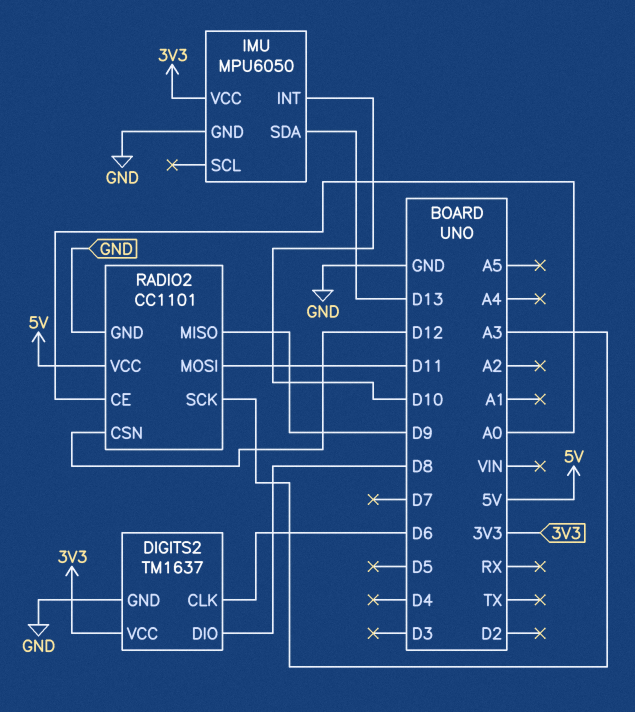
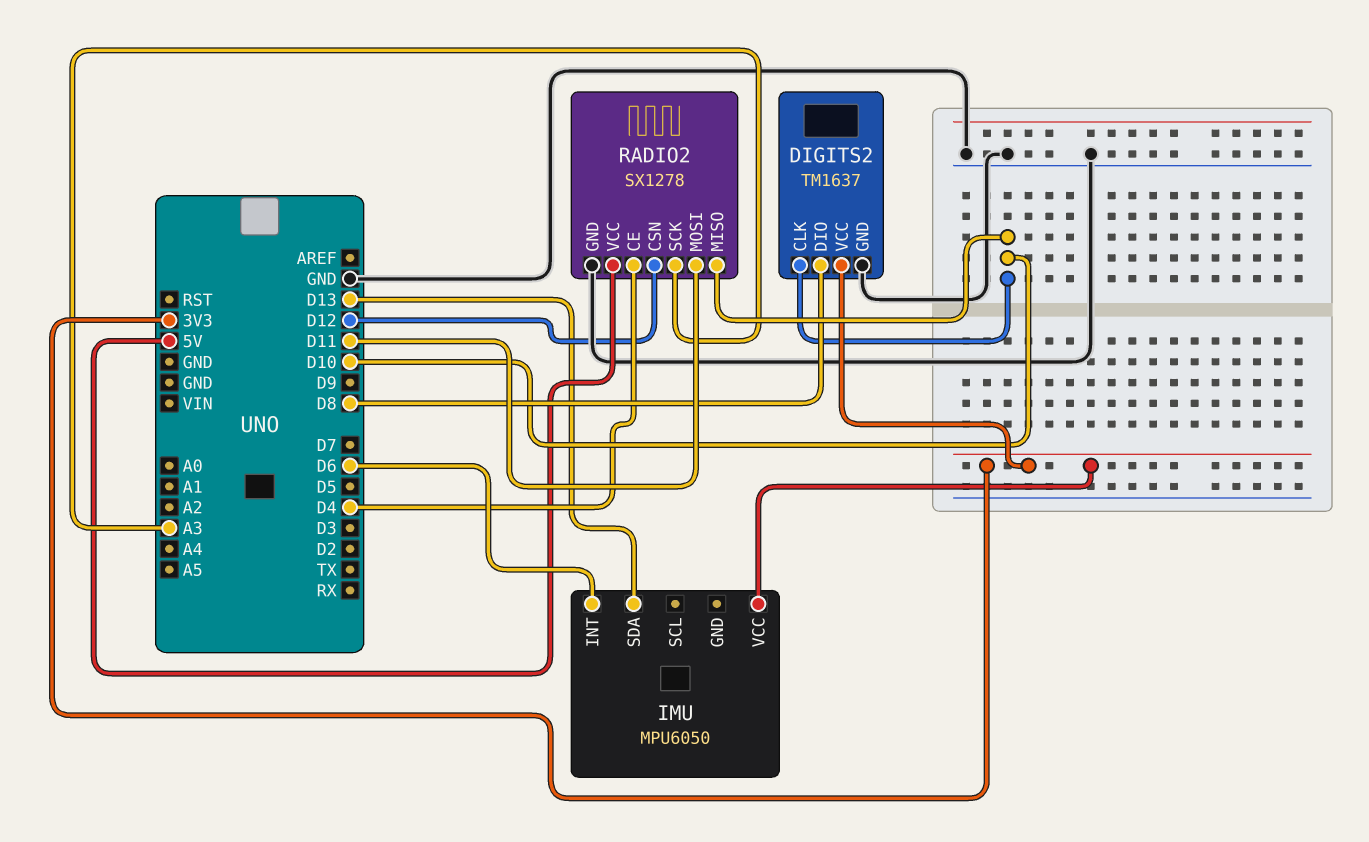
DIGITS2 pin CLK: D6 -> D10
IMU pin GND: GND -> none
IMU pin INT: D10 -> D6
RADIO2: CC1101 -> SX1278
RADIO2 pin CE: A0 -> D4
RADIO2 pin MISO: D9 -> D10

